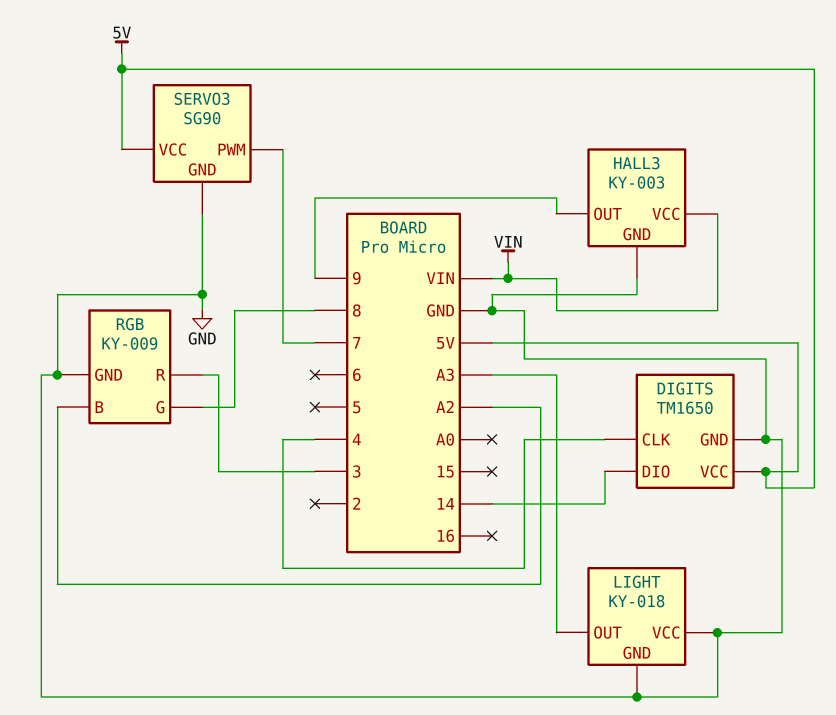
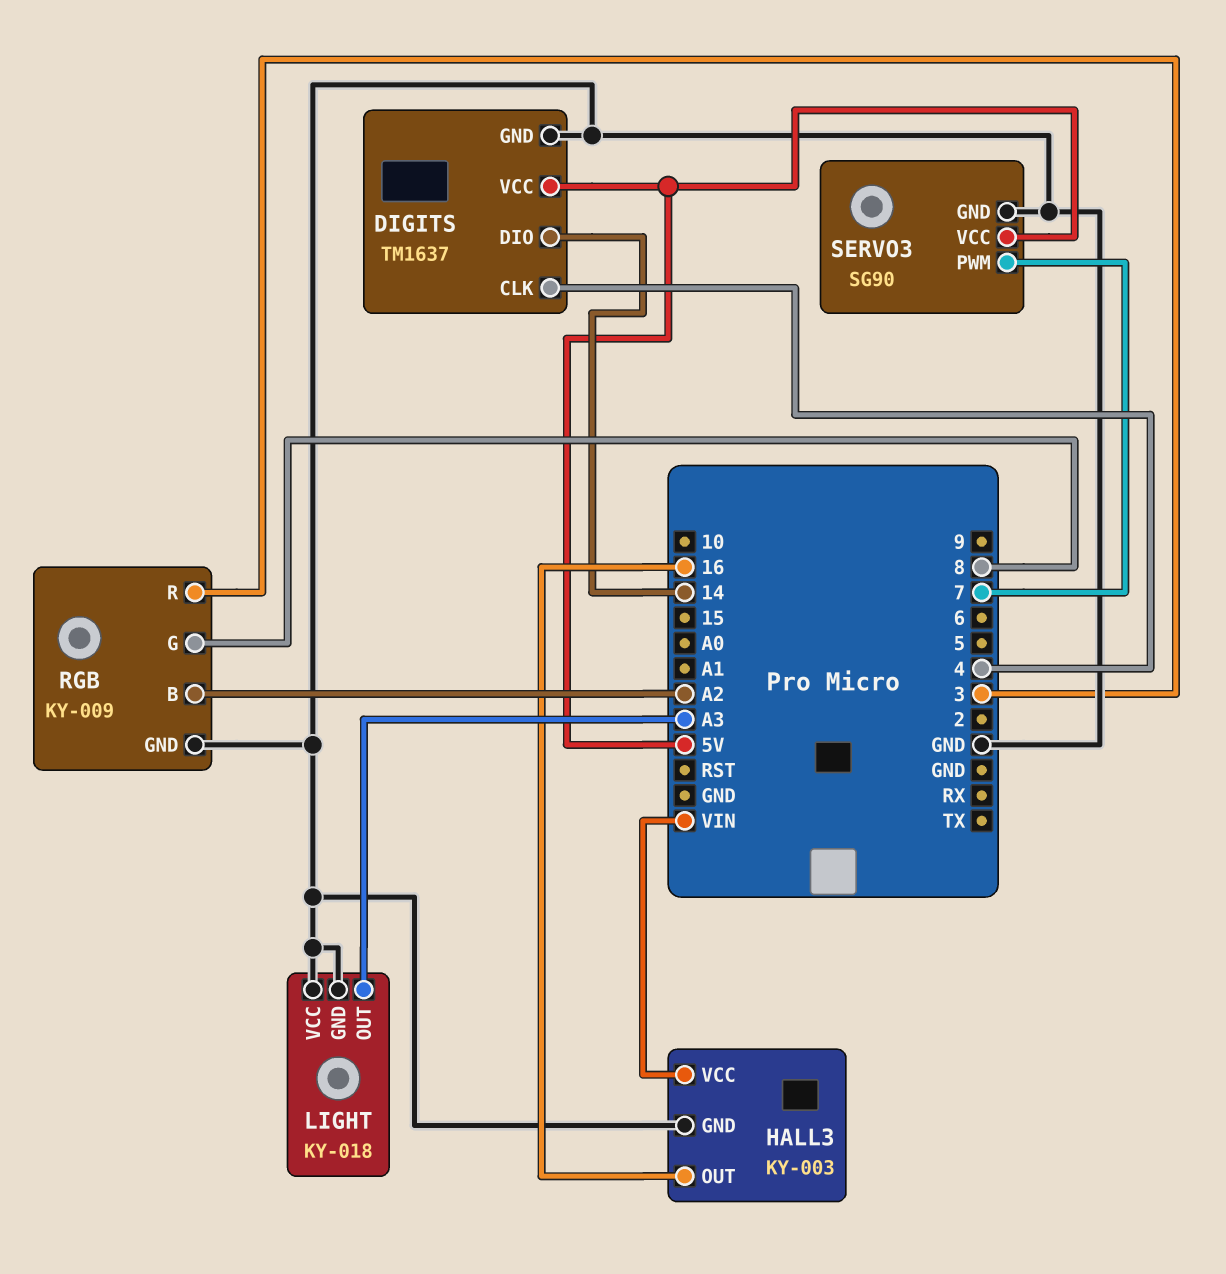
DIGITS: TM1650 -> TM1637
HALL3 pin OUT: 9 -> 16

